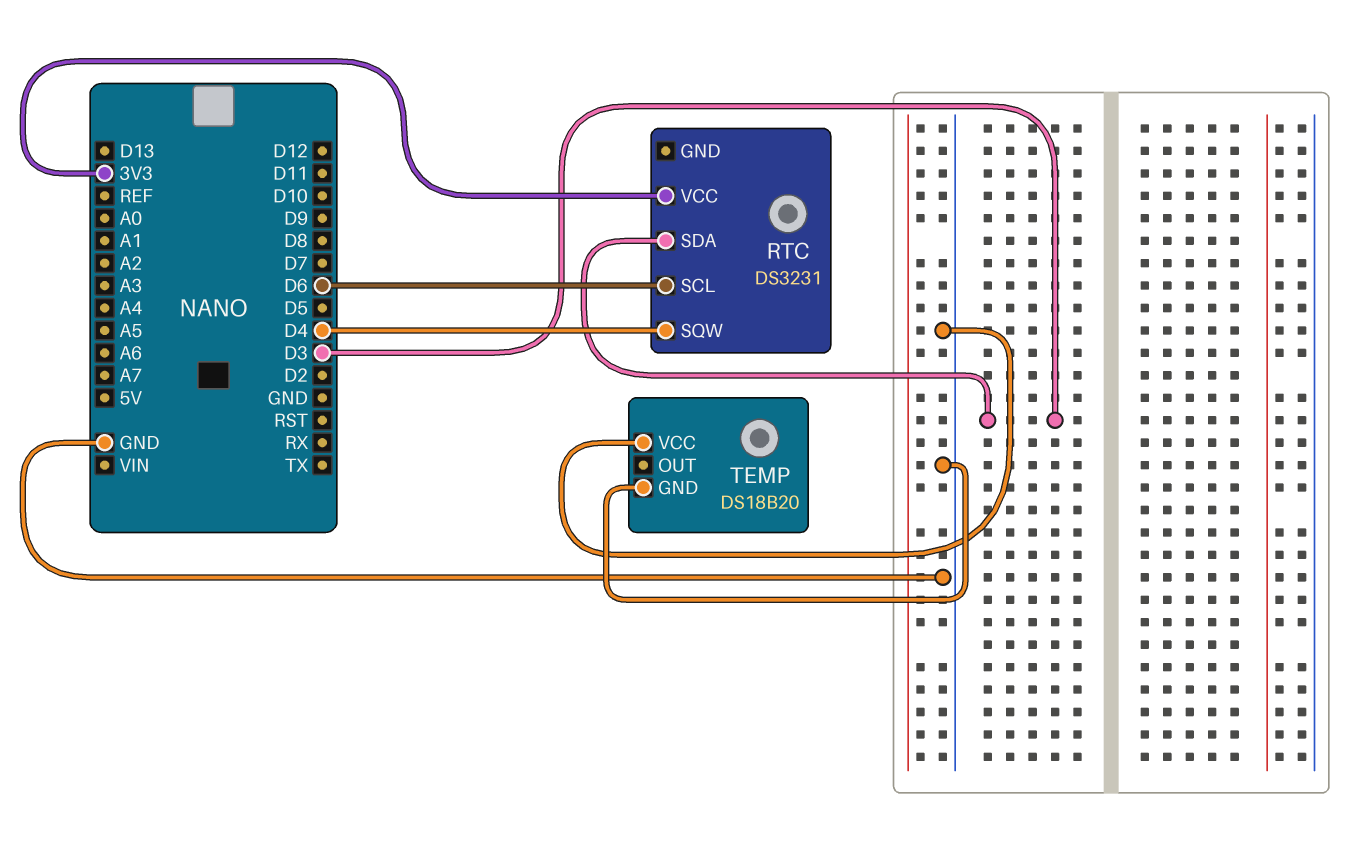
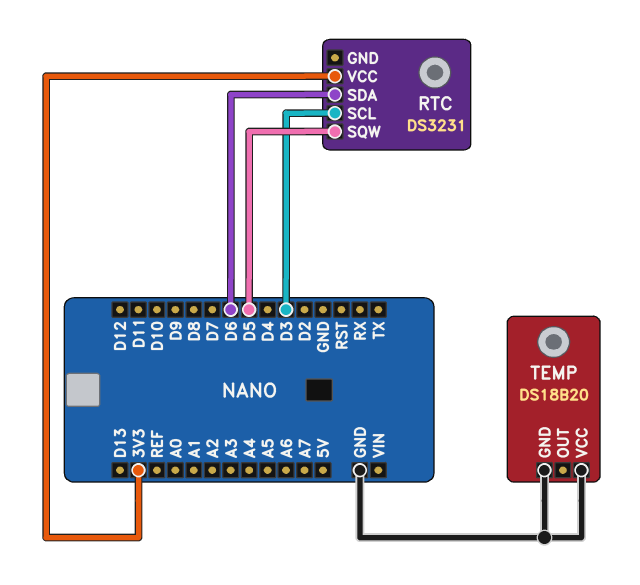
RTC pin SCL: D6 -> D3
RTC pin SDA: D3 -> D6
RTC pin SQW: D4 -> D5

